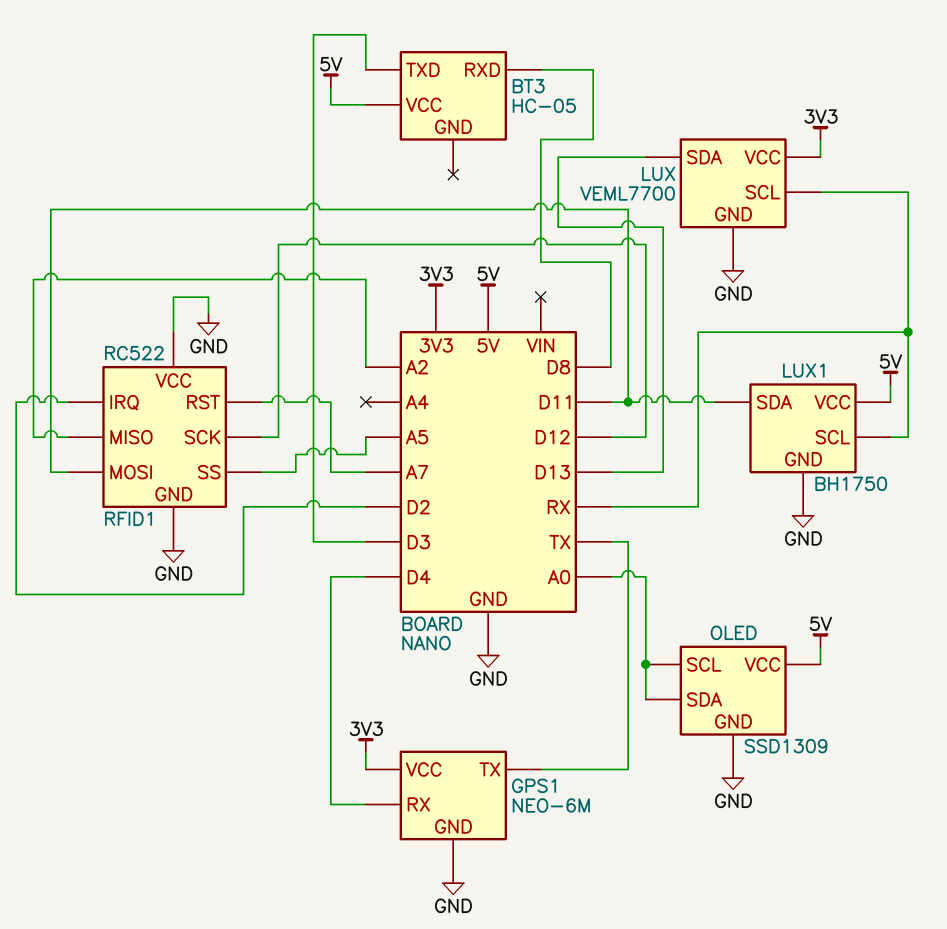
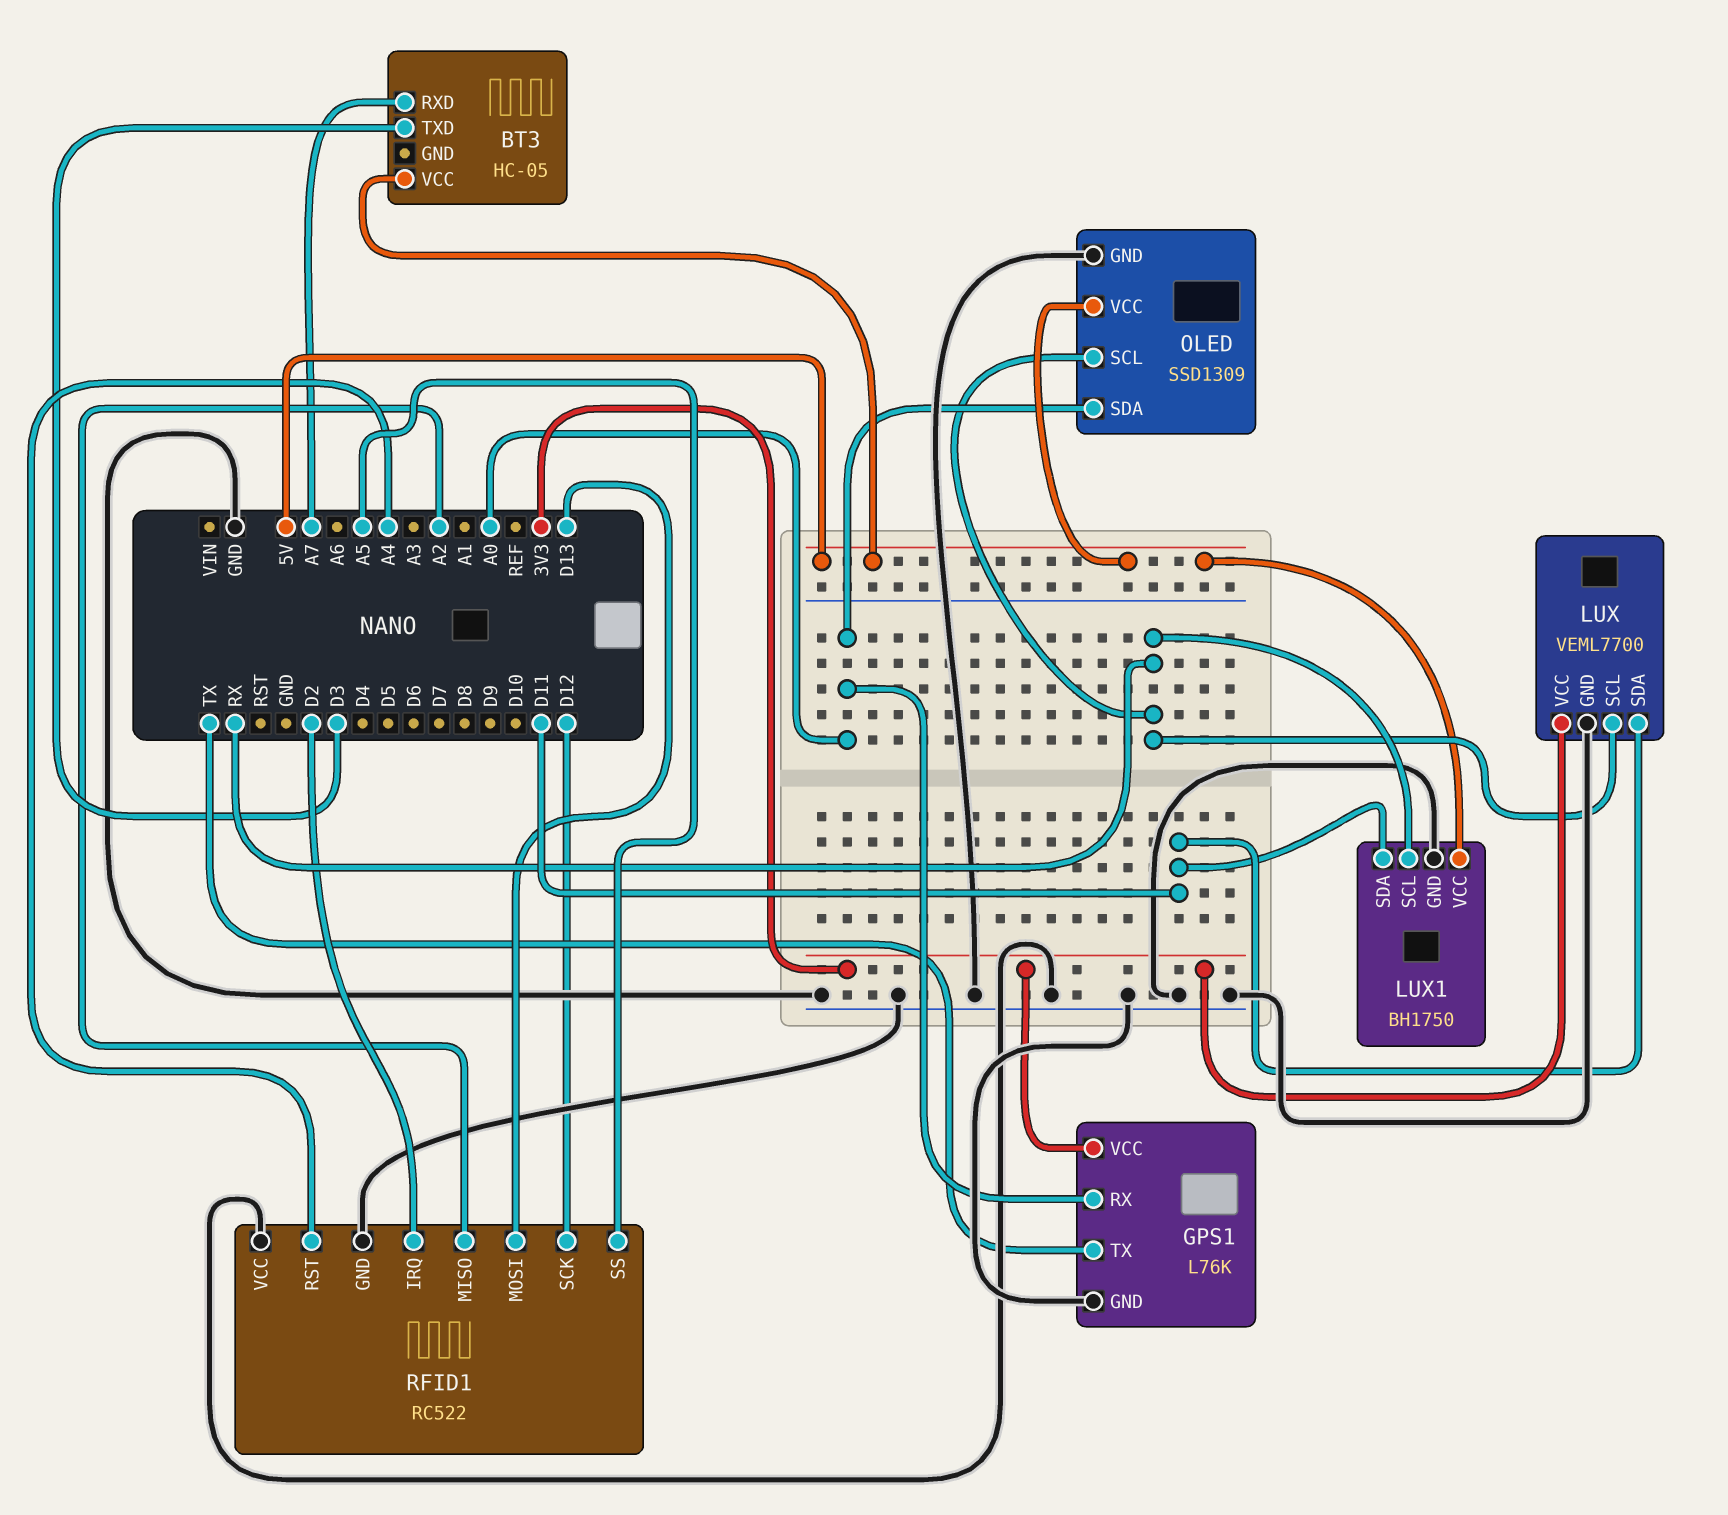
BT3 pin RXD: D8 -> A7
GPS1: NEO-6M -> L76K
GPS1 pin RX: D4 -> A0
LUX pin SDA: D13 -> D11
OLED pin SCL: A0 -> RX
RFID1 pin MOSI: D11 -> D13
RFID1 pin RST: A7 -> A4

